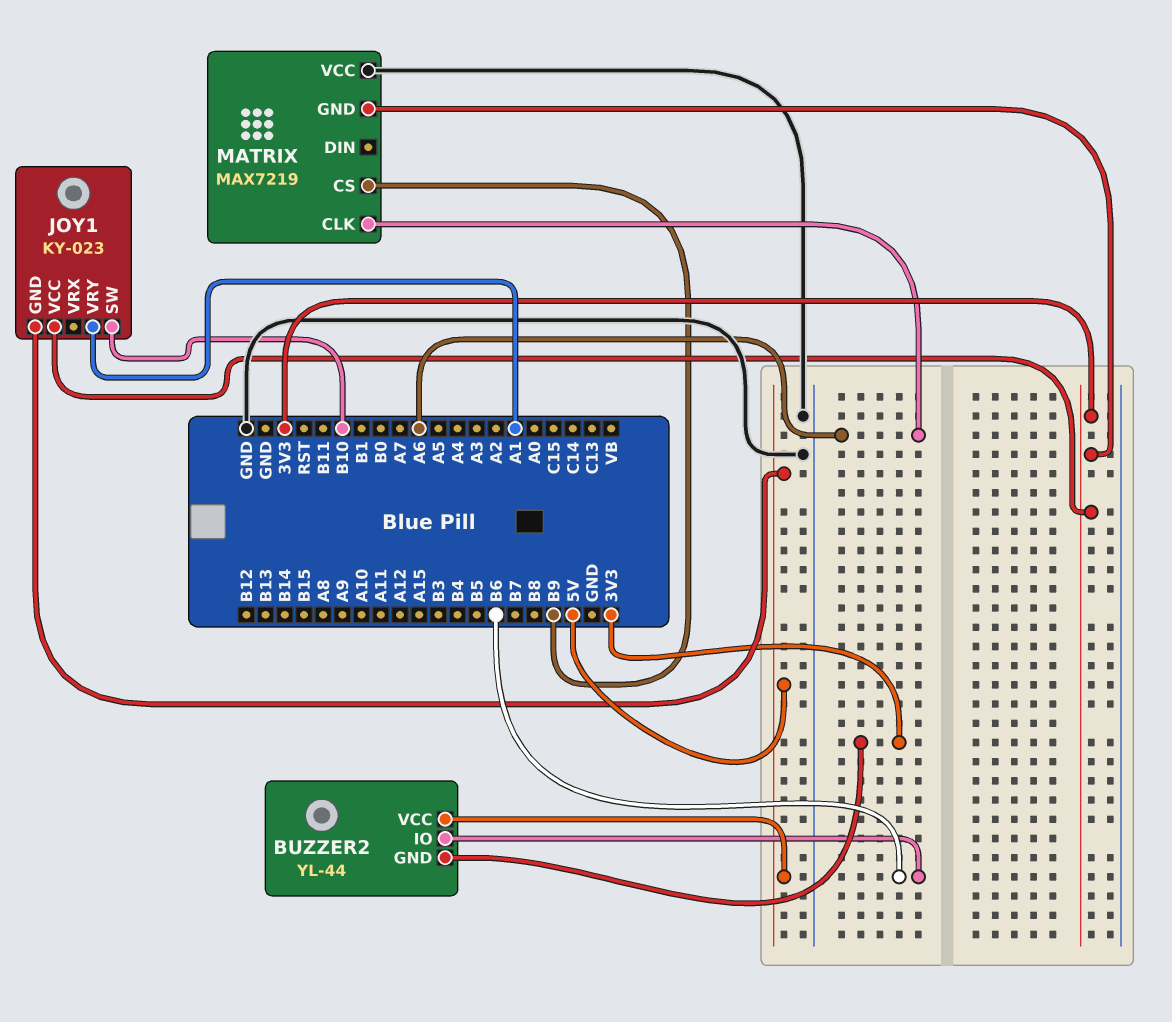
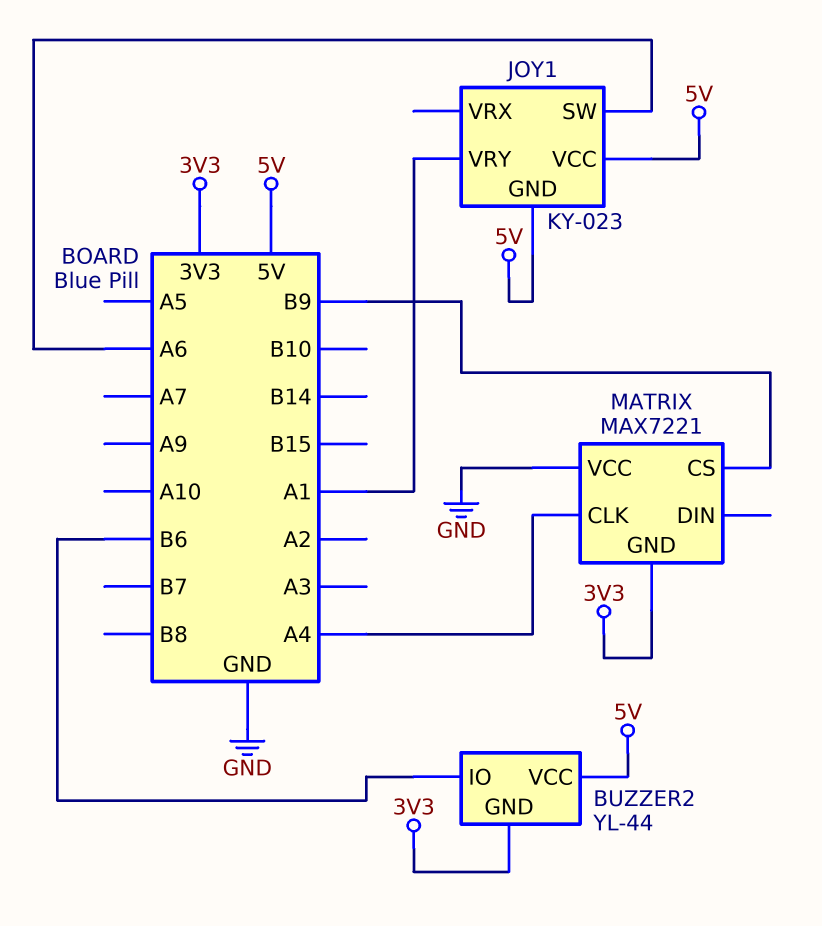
JOY1 pin SW: B10 -> A6
JOY1 pin VCC: 3V3 -> 5V
MATRIX: MAX7219 -> MAX7221
MATRIX pin CLK: A6 -> A4

